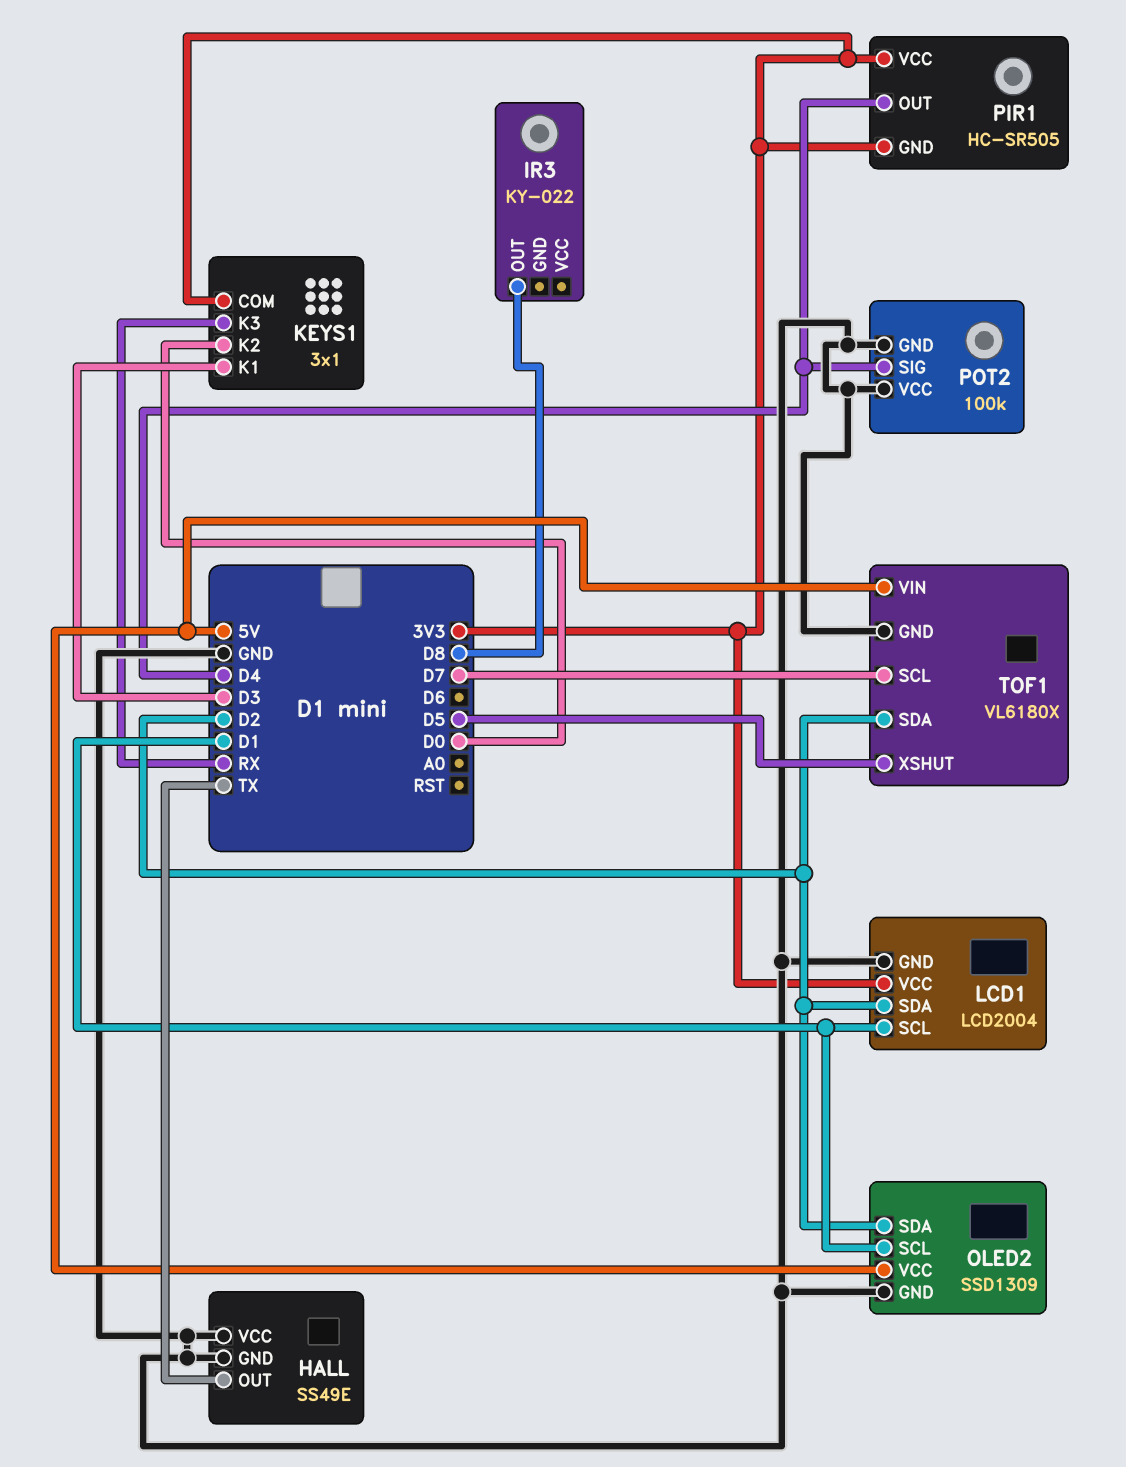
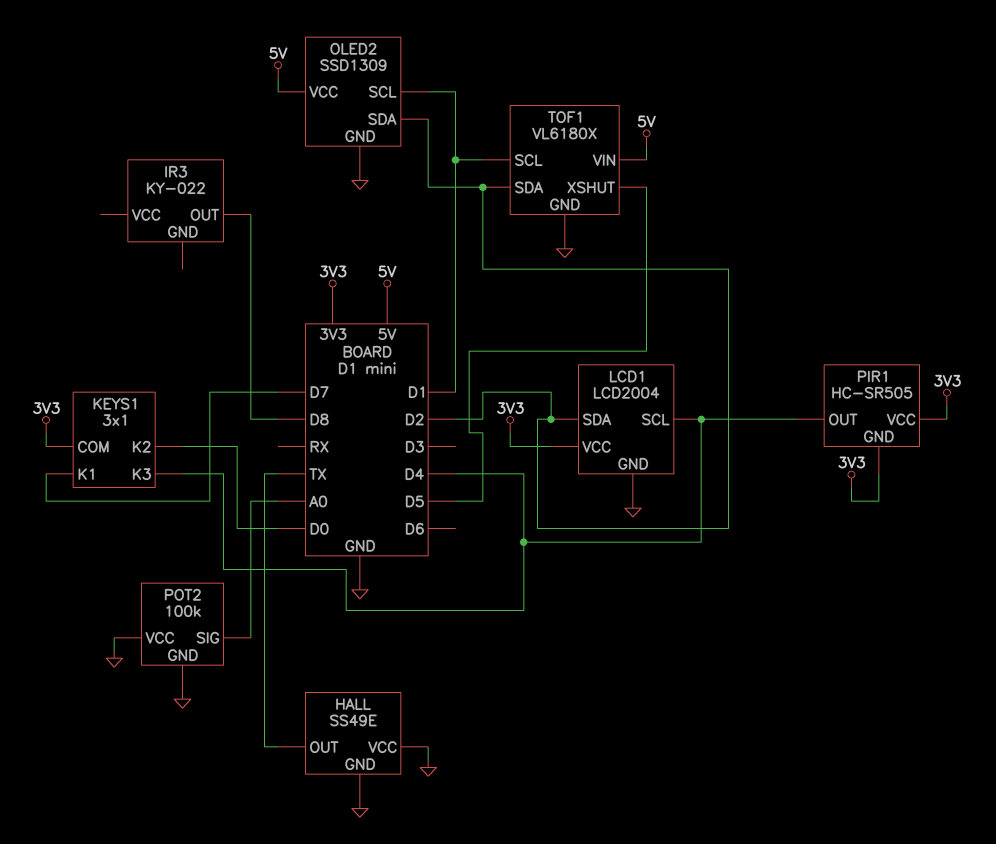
KEYS1 pin K1: D3 -> D7
KEYS1 pin K3: RX -> D4
LCD1 pin SCL: D1 -> D4
POT2 pin SIG: D4 -> A0
TOF1 pin SCL: D7 -> D1

